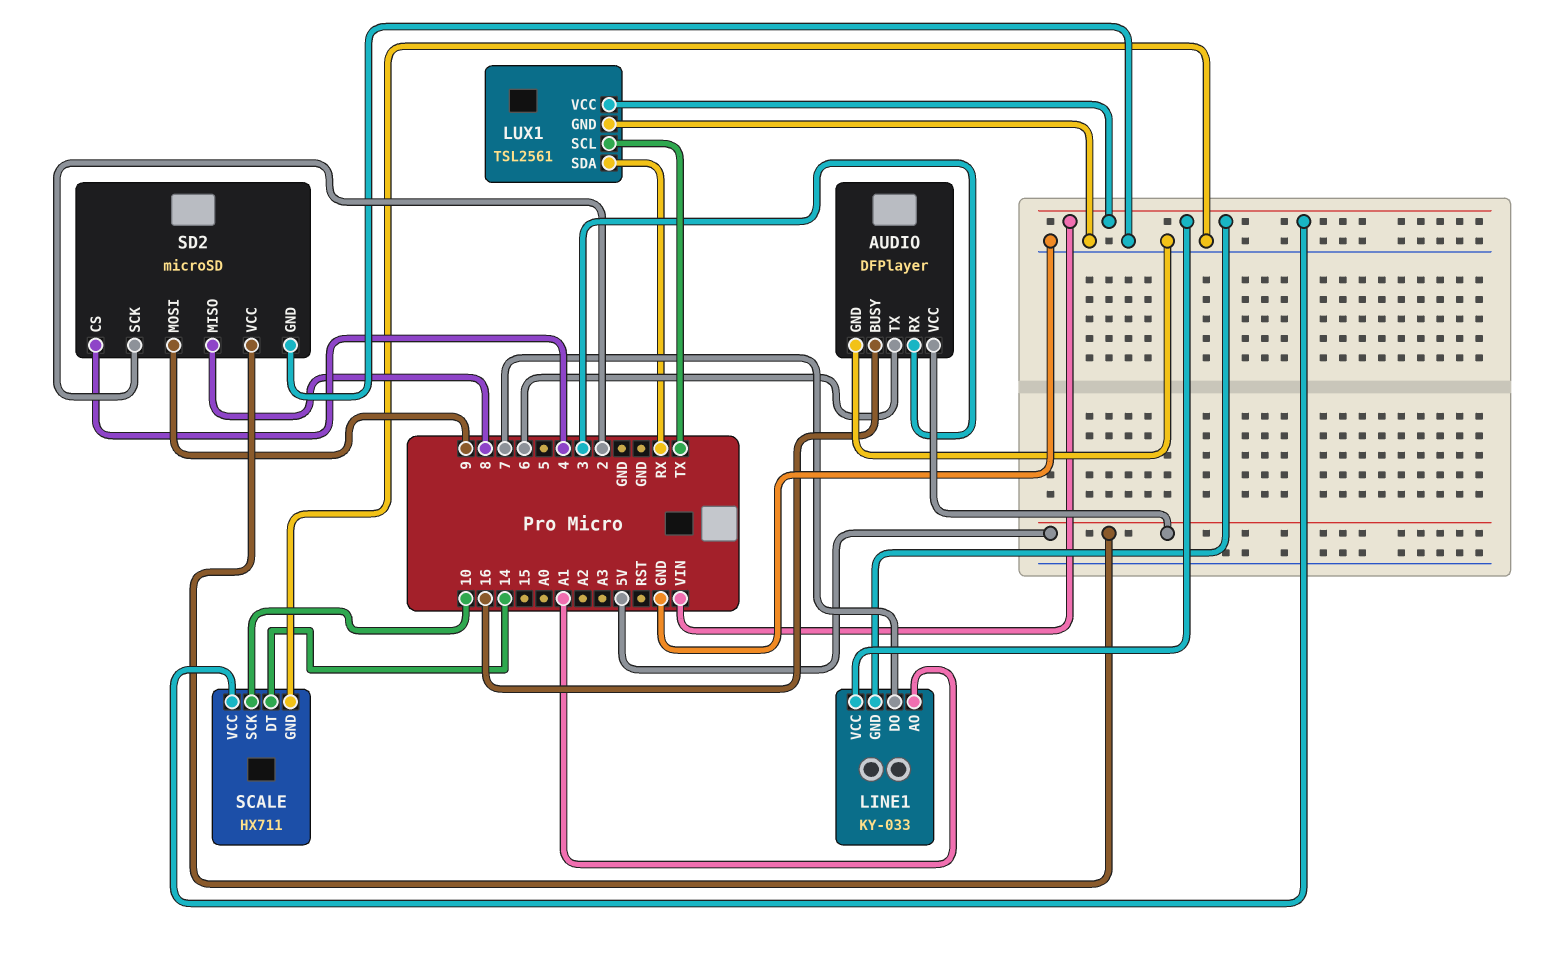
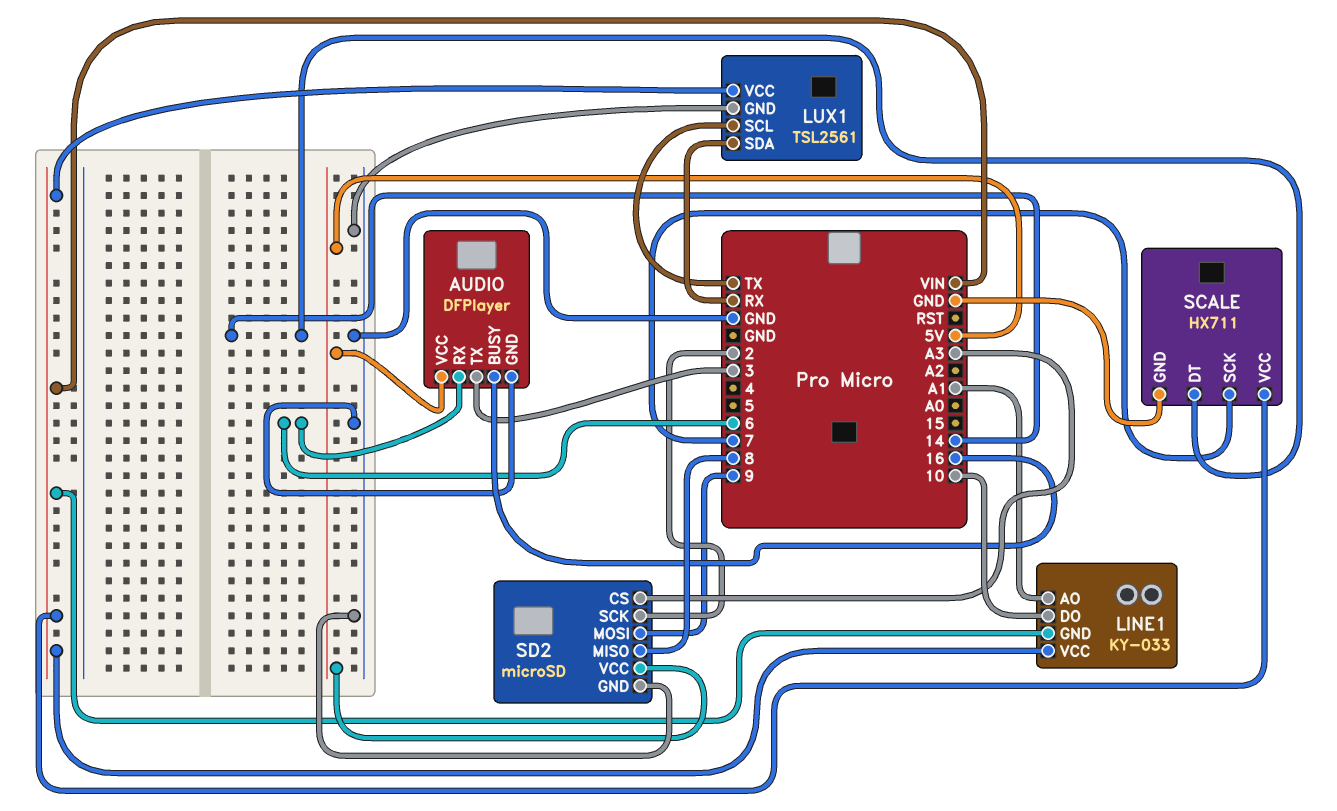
AUDIO pin RX: 3 -> 6
AUDIO pin TX: 6 -> 3
LINE1 pin DO: 7 -> 10
SCALE pin SCK: 10 -> 7
SD2 pin CS: 4 -> A3

